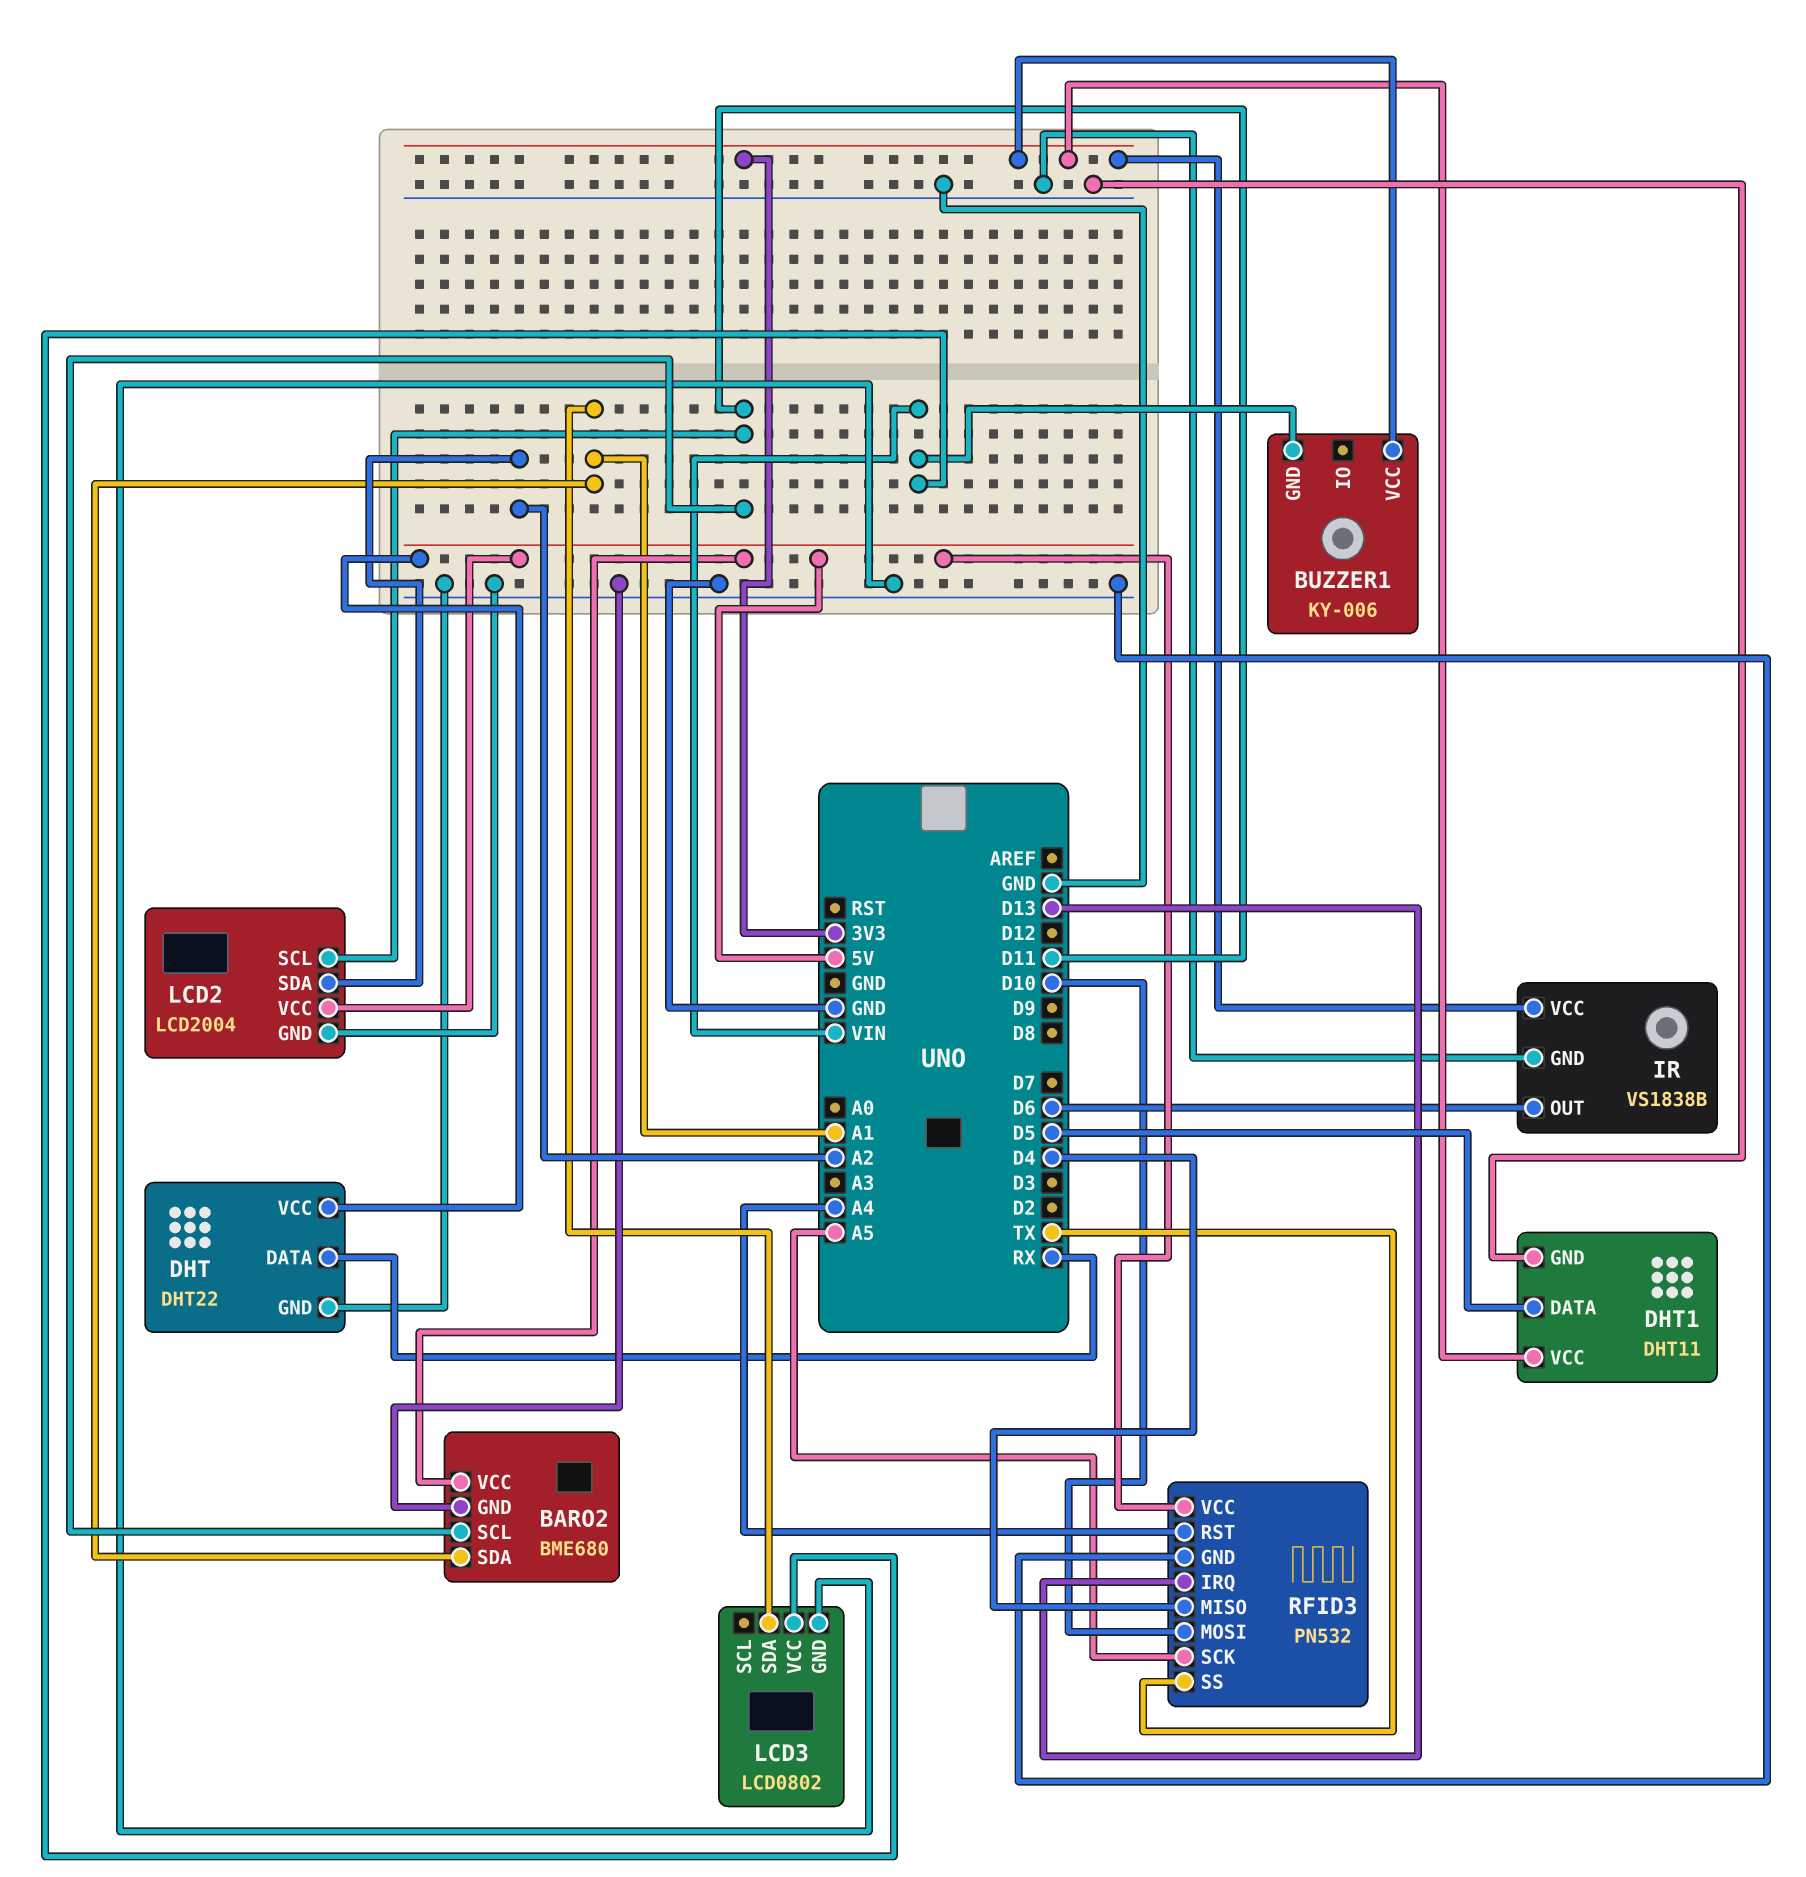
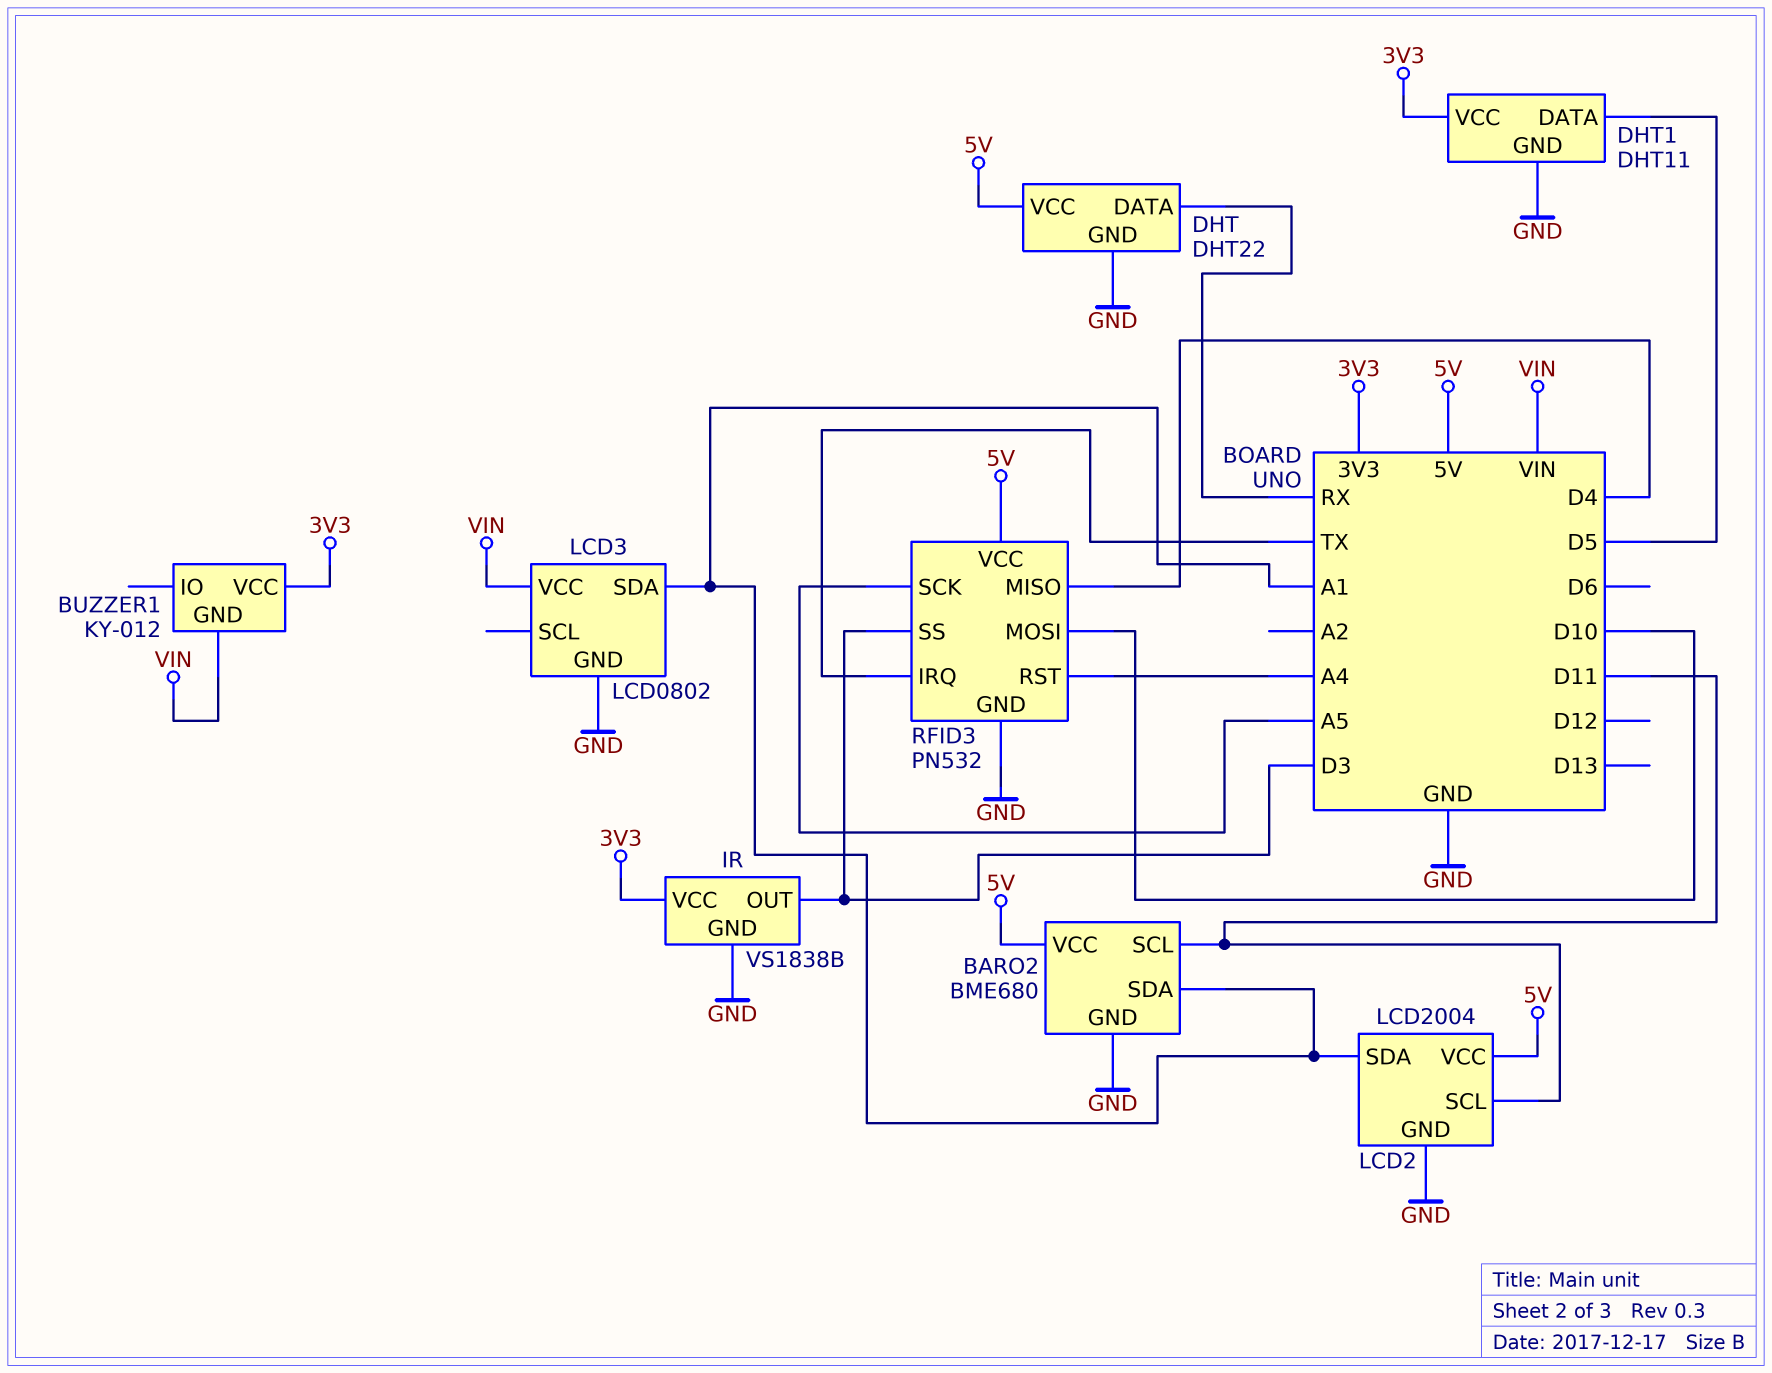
BUZZER1: KY-006 -> KY-012
IR pin OUT: D6 -> D3
LCD2 pin SDA: A2 -> A1
RFID3 pin IRQ: D13 -> TX
RFID3 pin SS: TX -> D3

